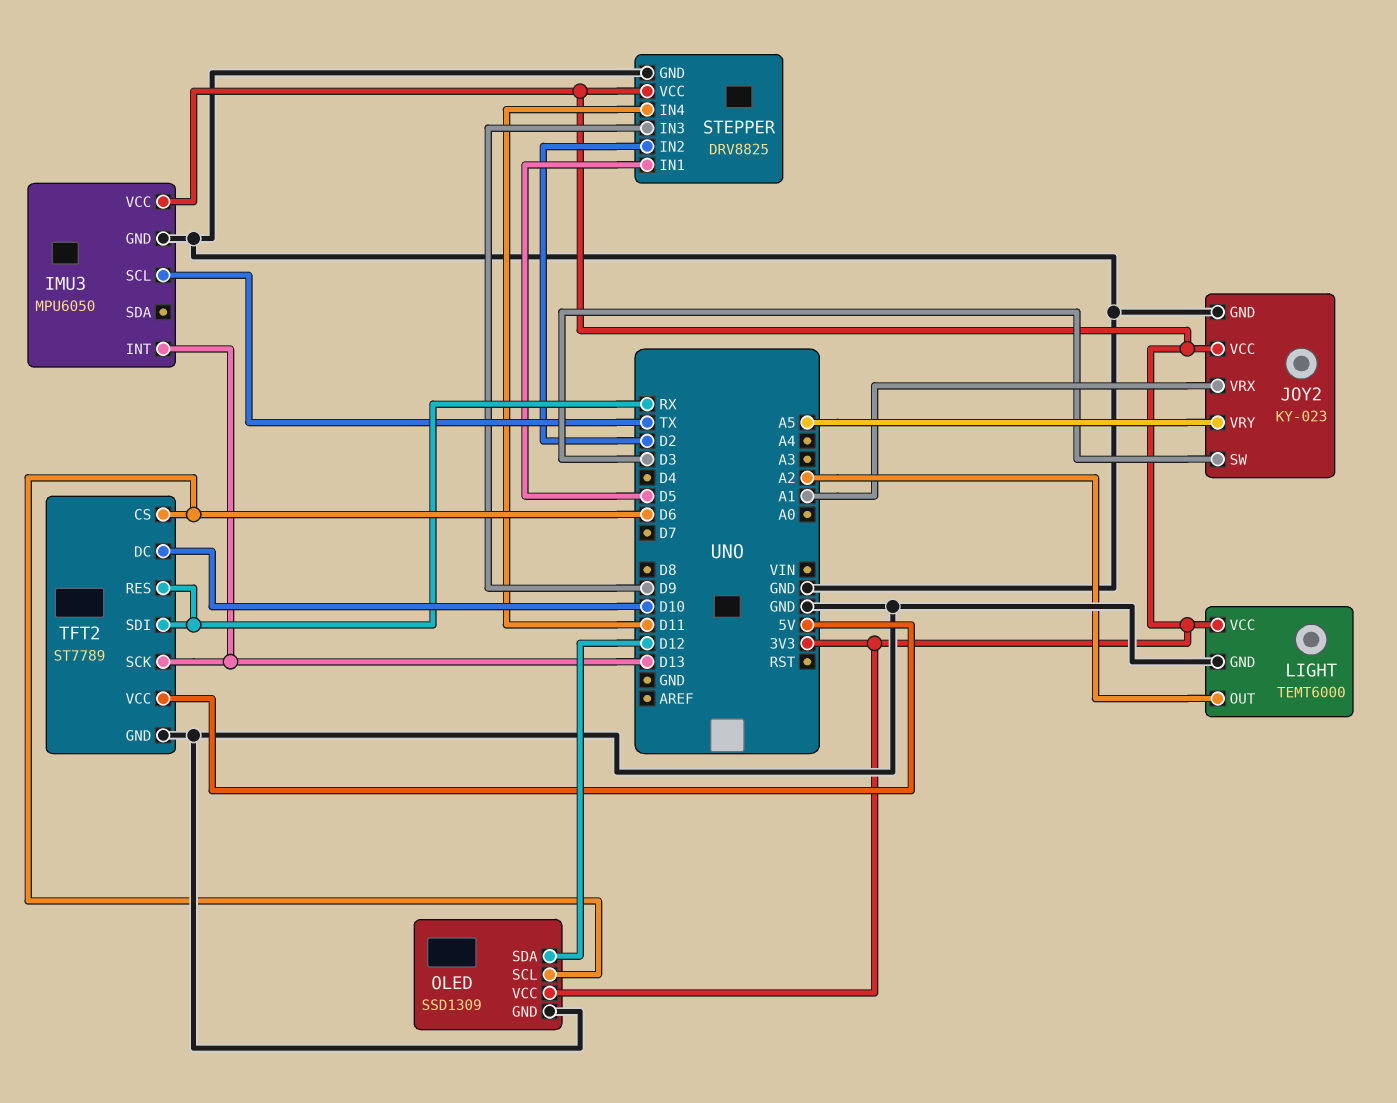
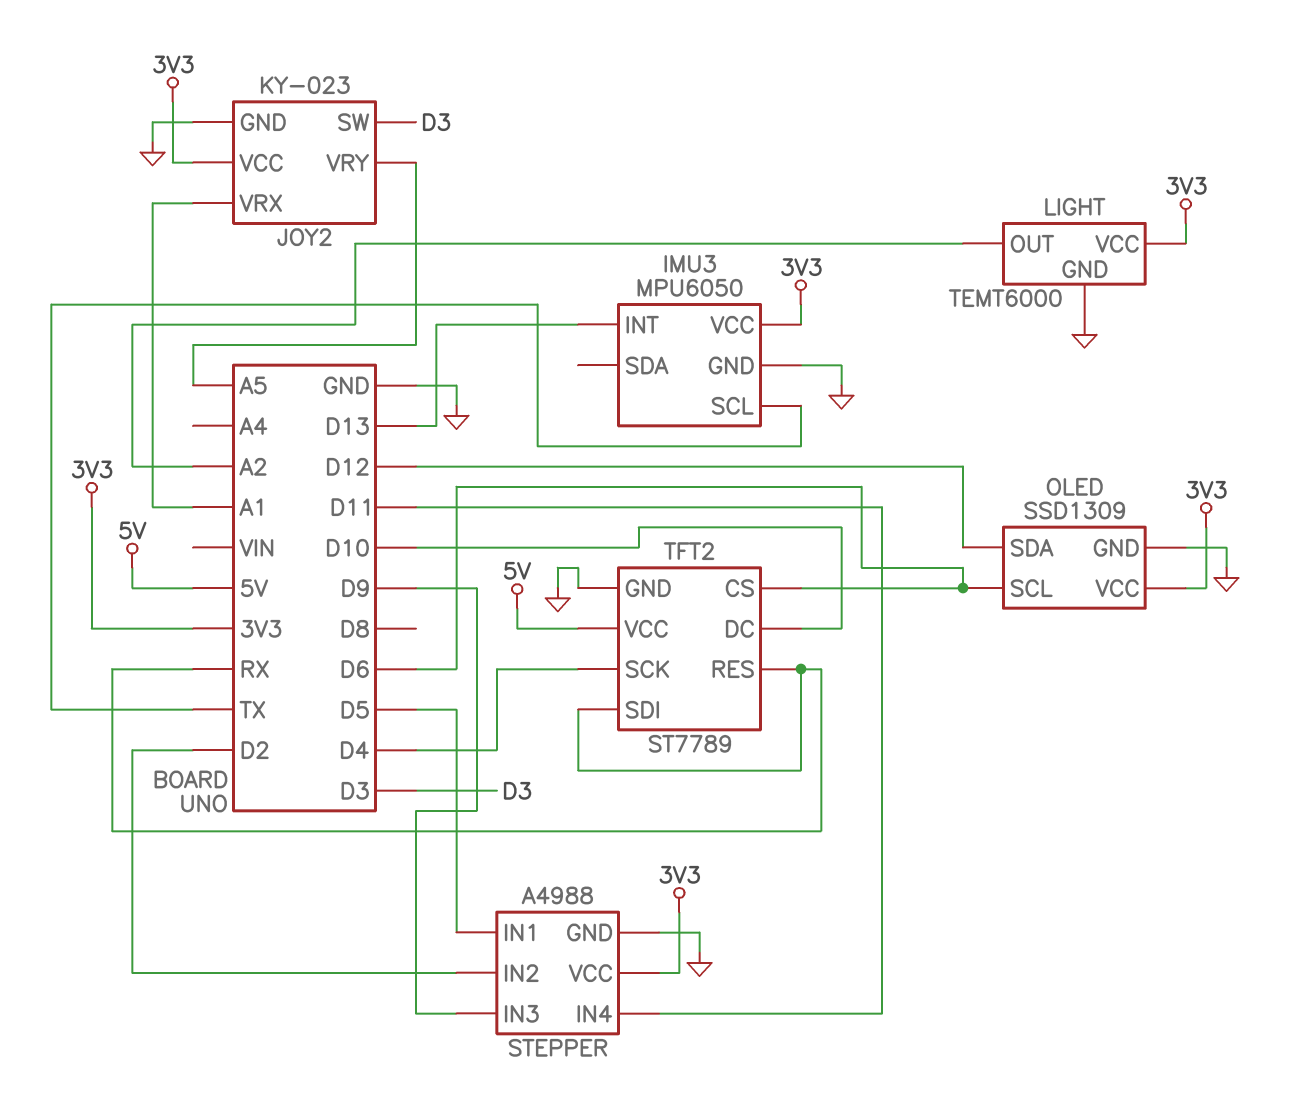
STEPPER: DRV8825 -> A4988
TFT2 pin SCK: D13 -> D4

